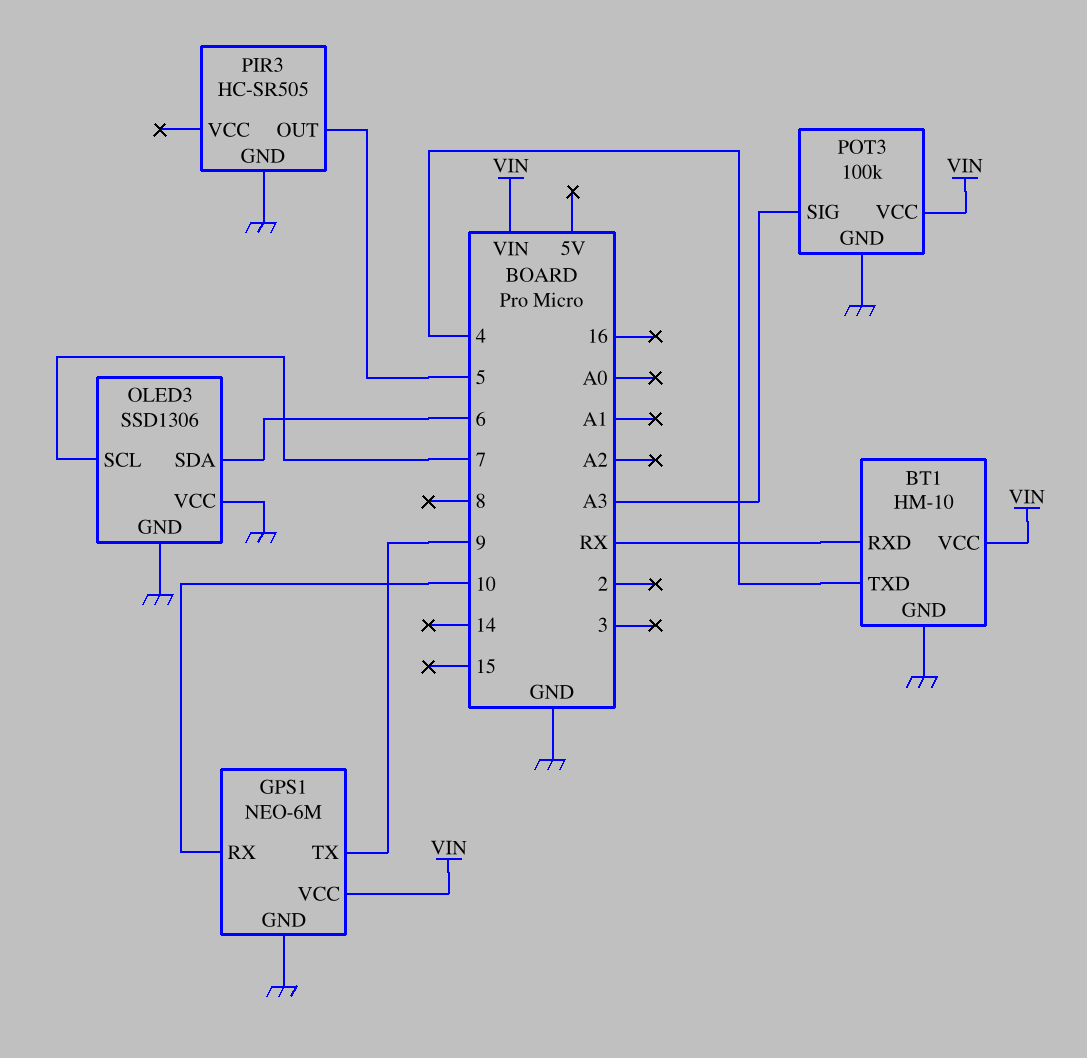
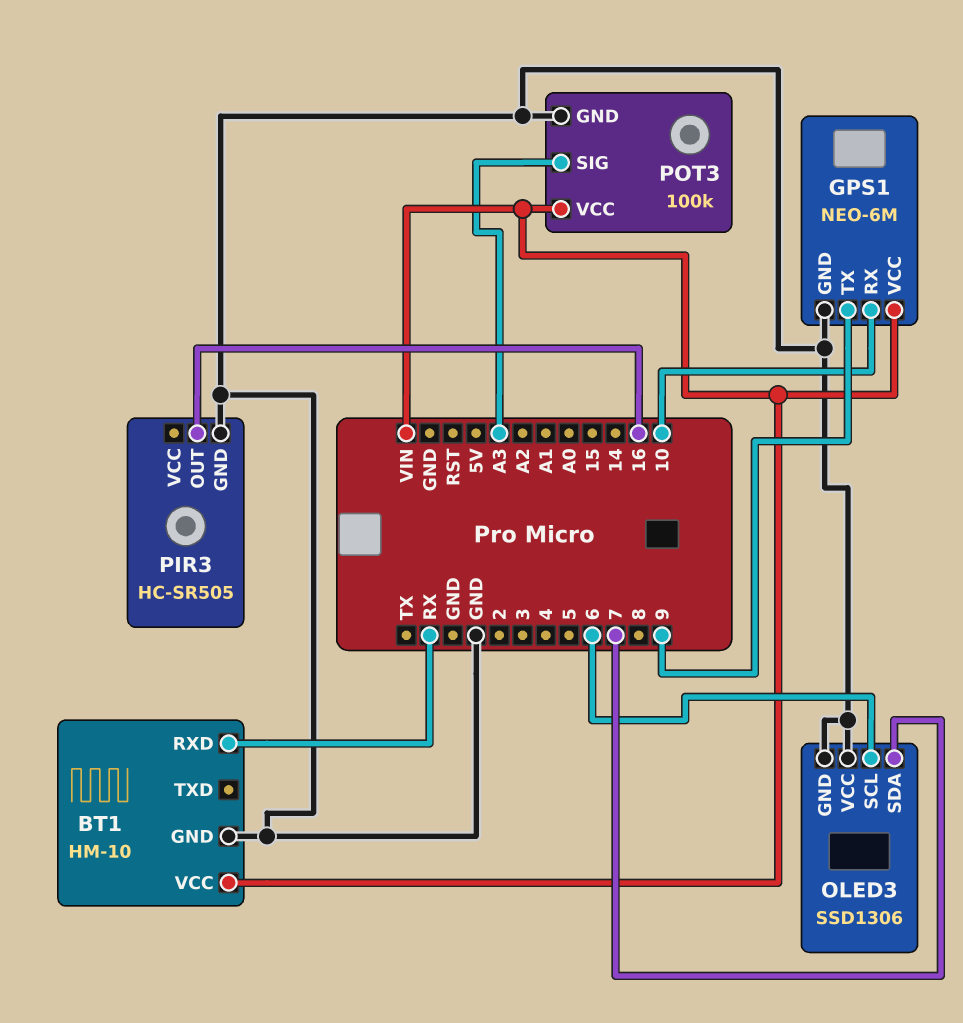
BT1 pin TXD: 4 -> none
OLED3 pin SCL: 7 -> 6
OLED3 pin SDA: 6 -> 7
PIR3 pin OUT: 5 -> 16

